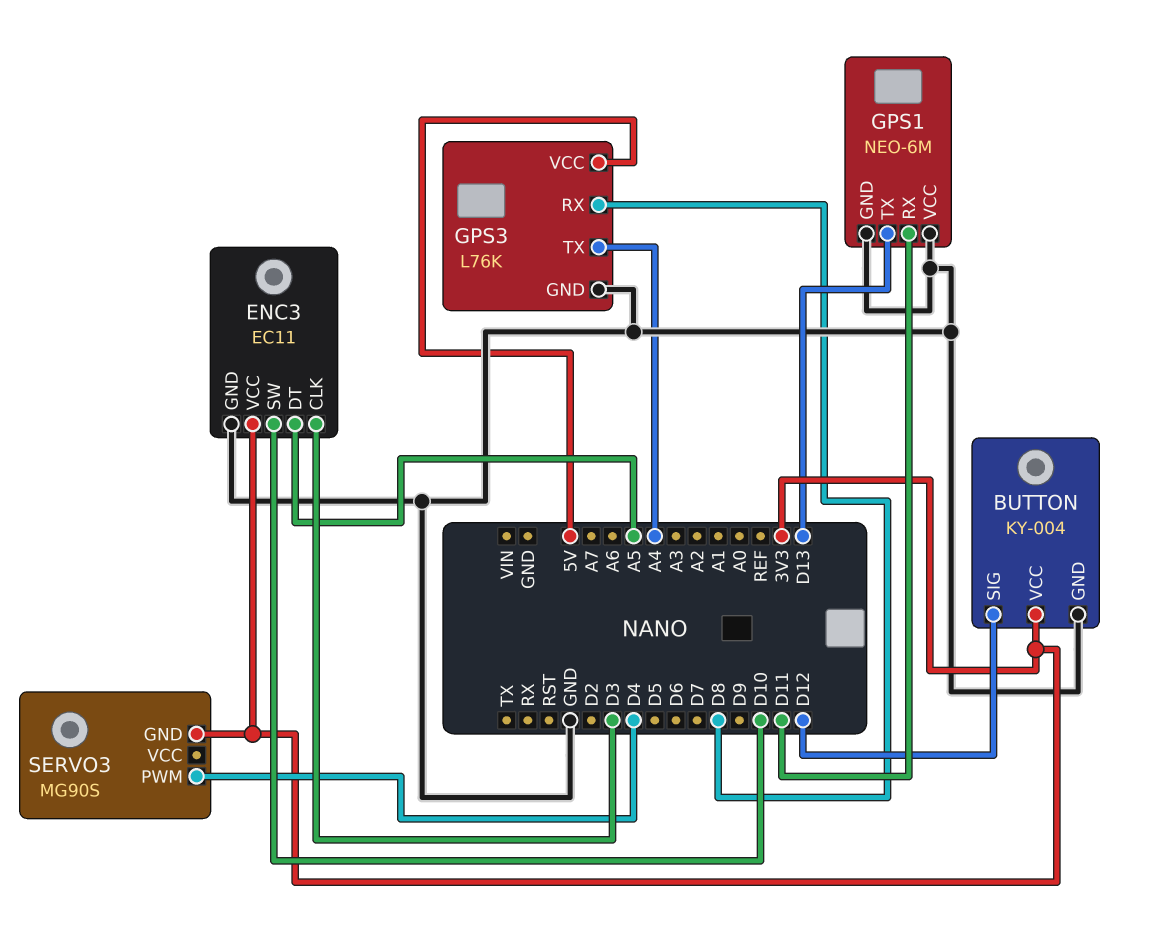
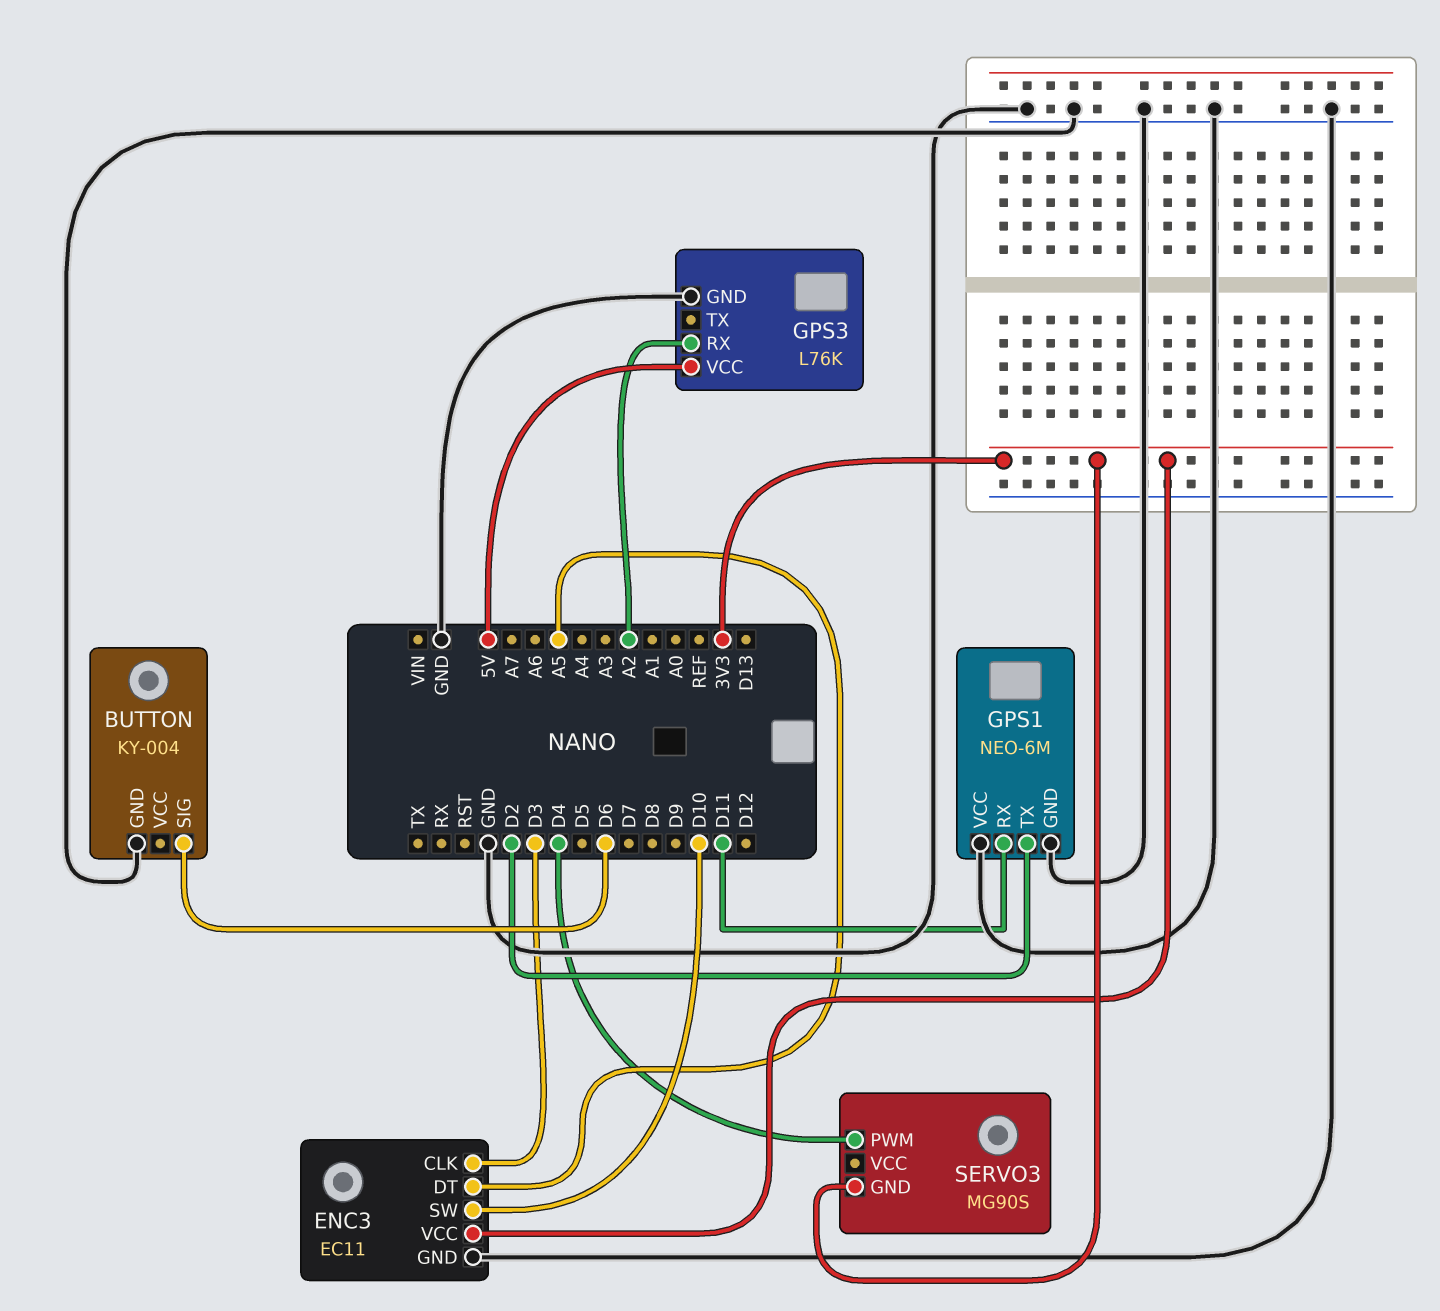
BUTTON pin SIG: D12 -> D6
BUTTON pin VCC: 3V3 -> none
GPS1 pin TX: D13 -> D2
GPS3 pin RX: D8 -> A2
GPS3 pin TX: A4 -> none

